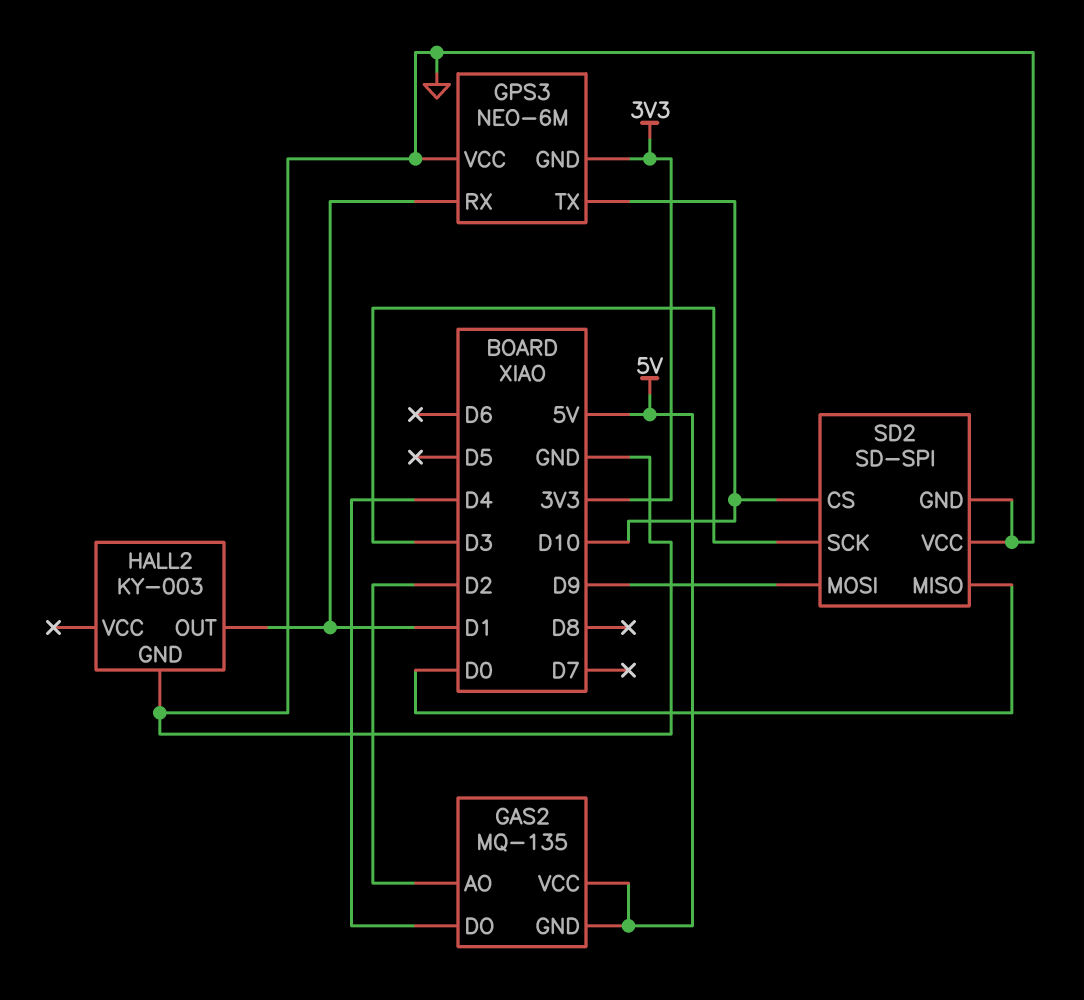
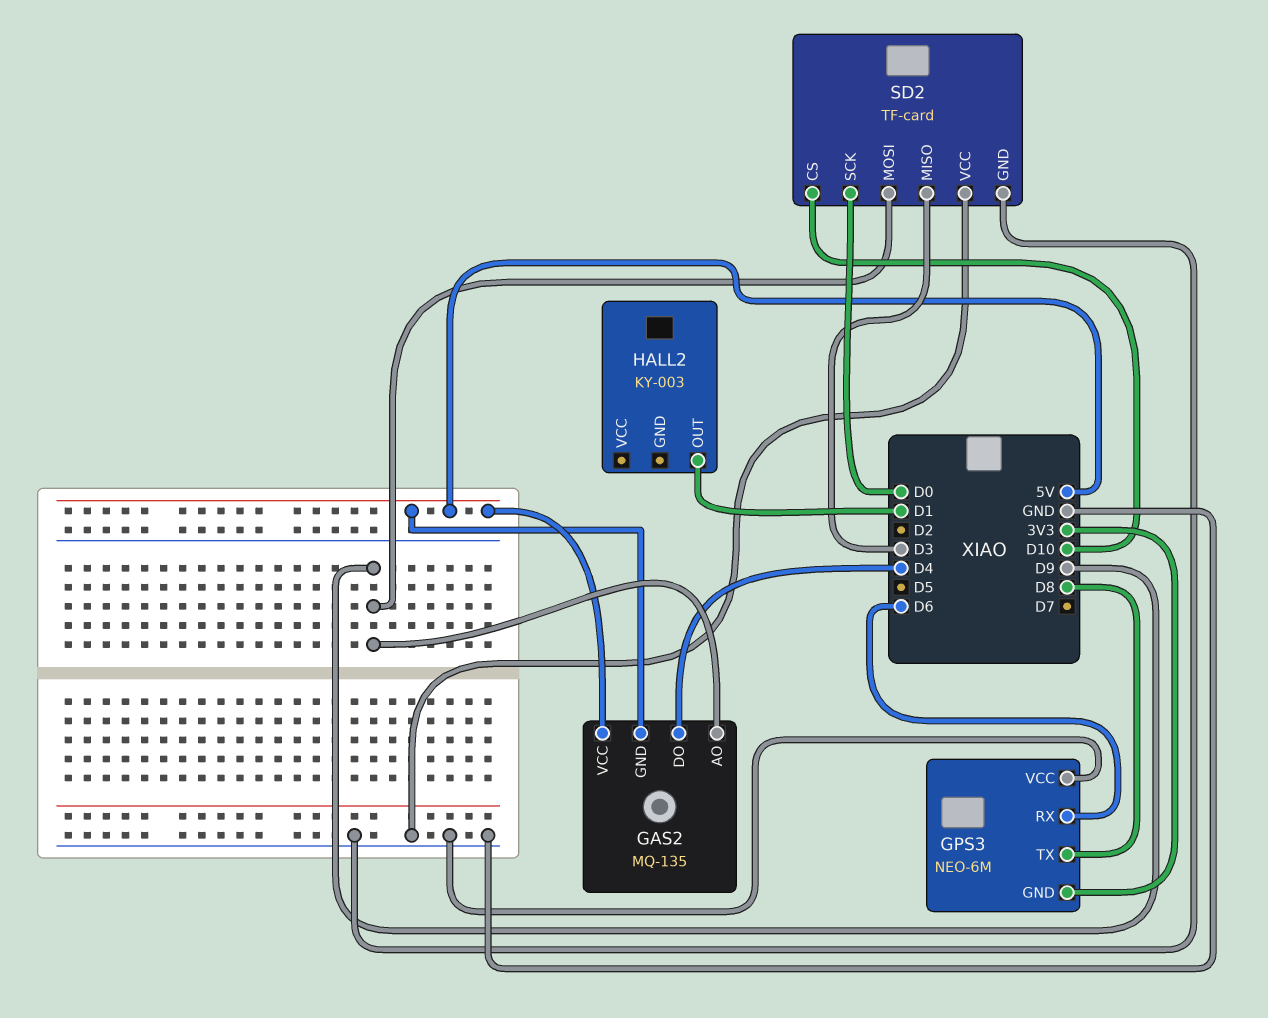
GAS2 pin AO: D2 -> D9
GPS3 pin RX: D1 -> D6
GPS3 pin TX: D10 -> D8
HALL2 pin GND: GND -> none
SD2: SD-SPI -> TF-card
SD2 pin MISO: D0 -> D3
SD2 pin SCK: D3 -> D0

